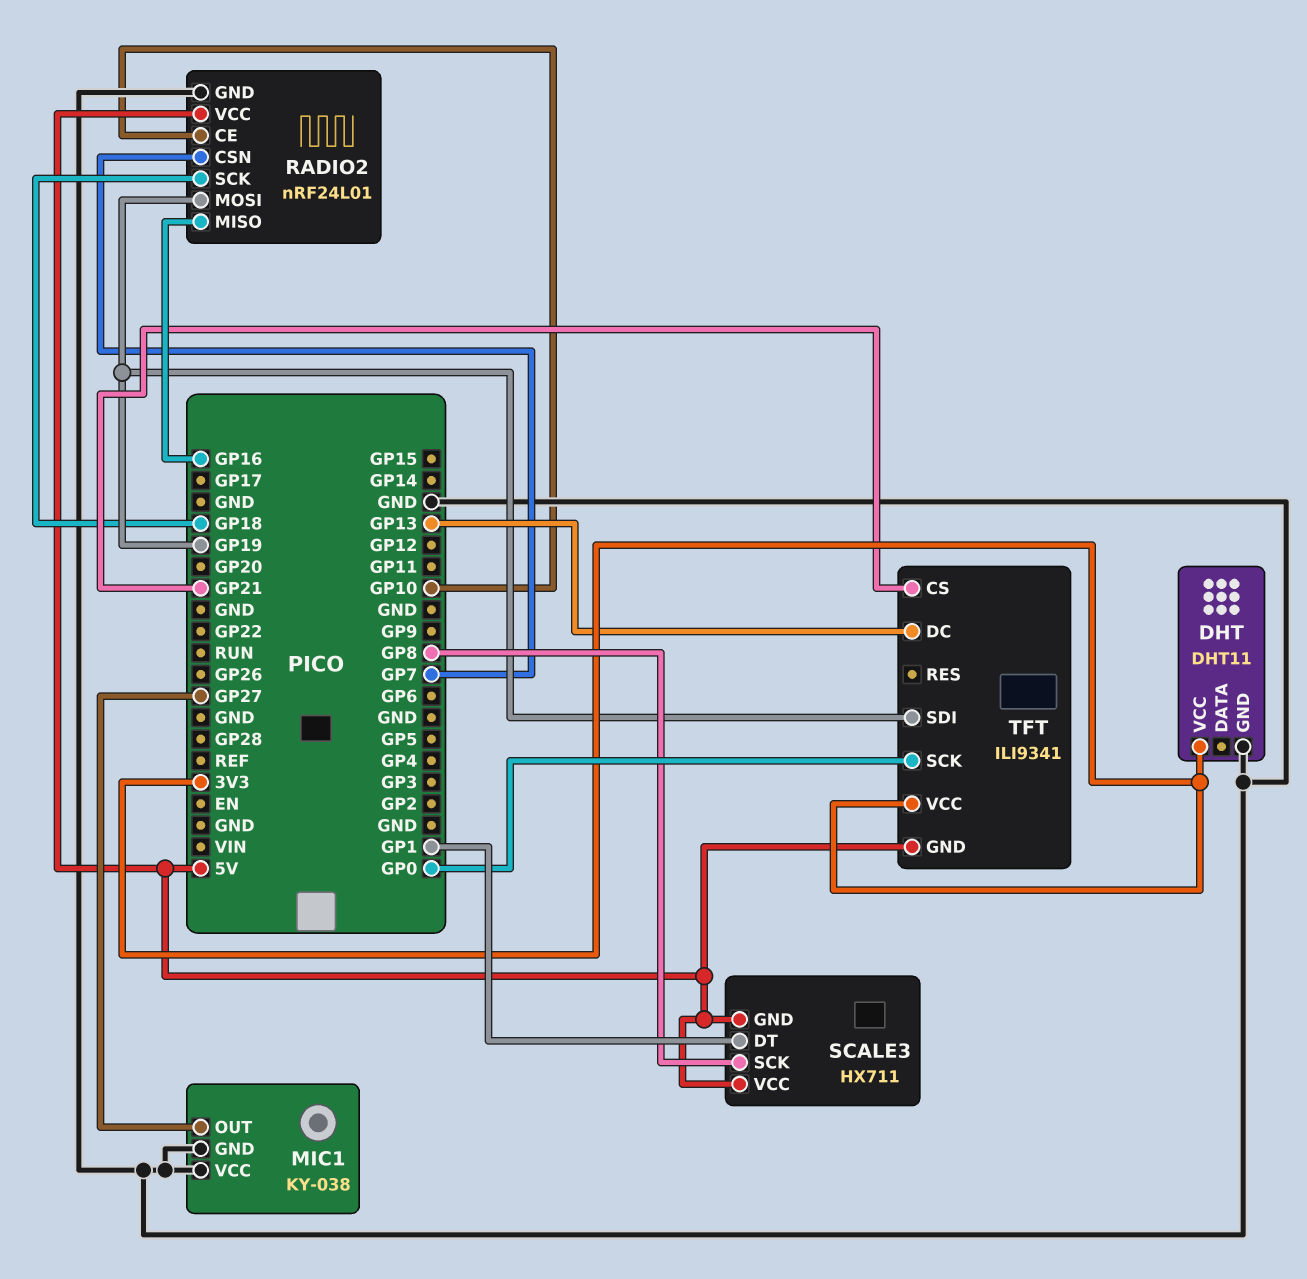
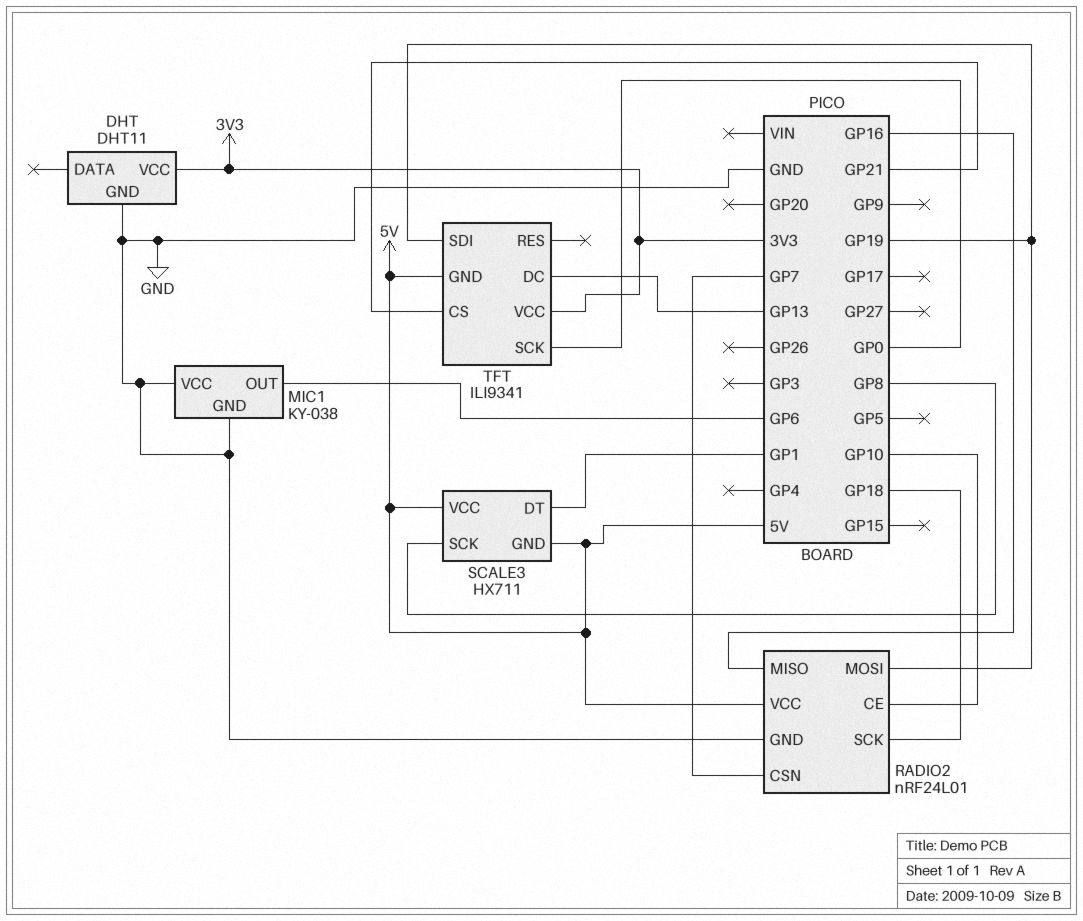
MIC1 pin OUT: GP27 -> GP6

